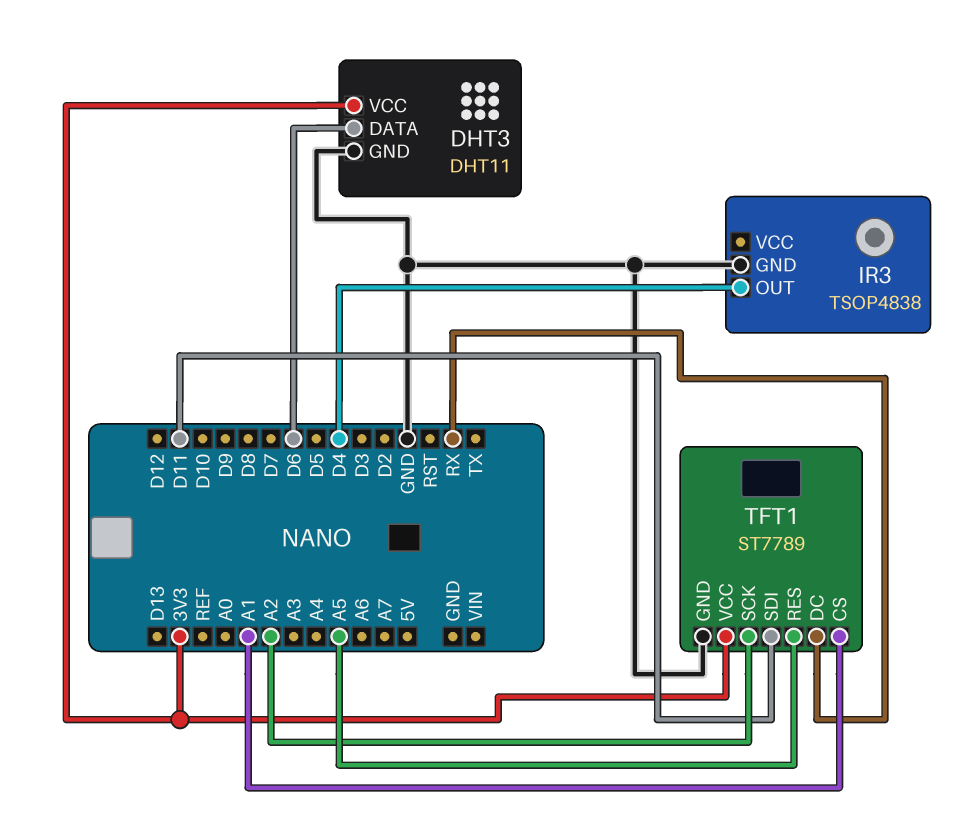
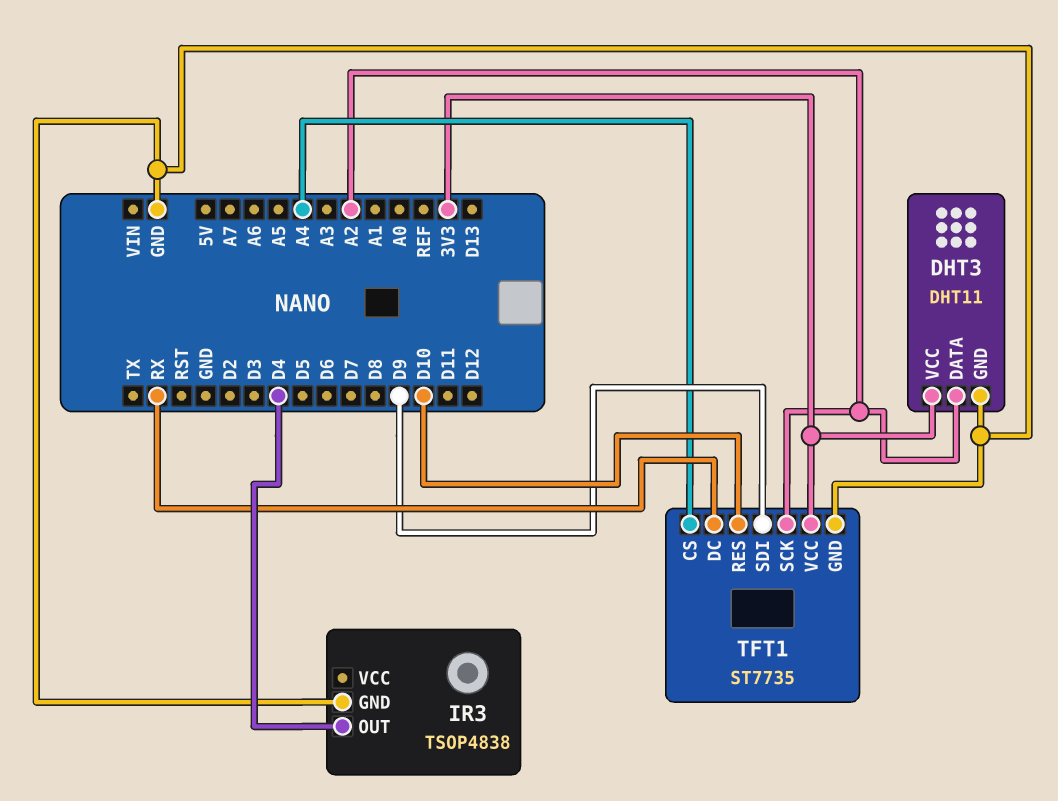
DHT3 pin DATA: D6 -> A2
TFT1: ST7789 -> ST7735
TFT1 pin CS: A1 -> A4
TFT1 pin RES: A5 -> D10
TFT1 pin SDI: D11 -> D9

